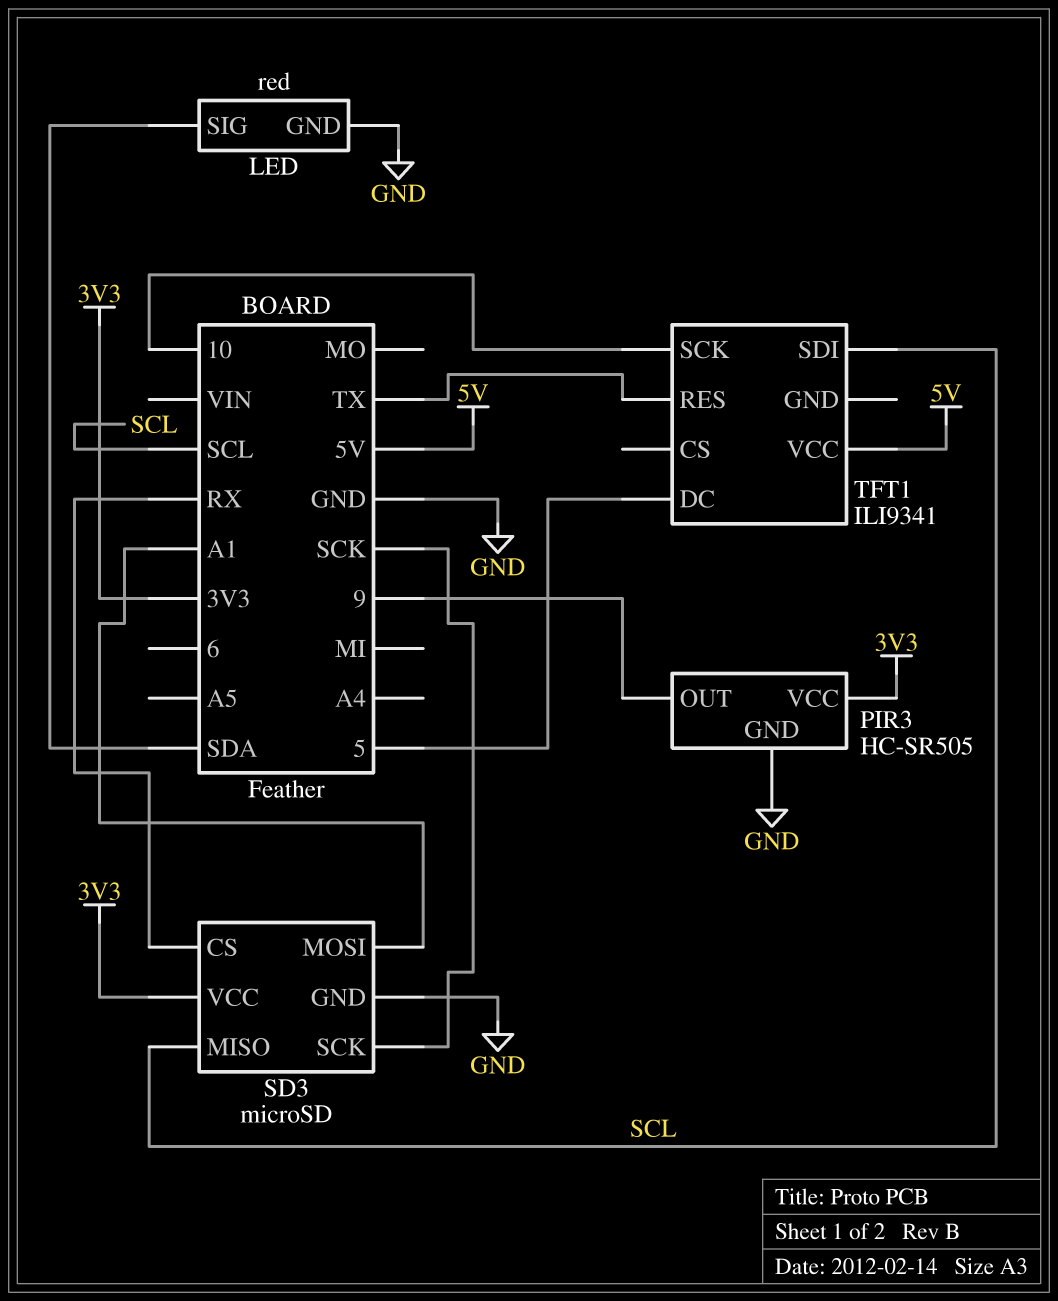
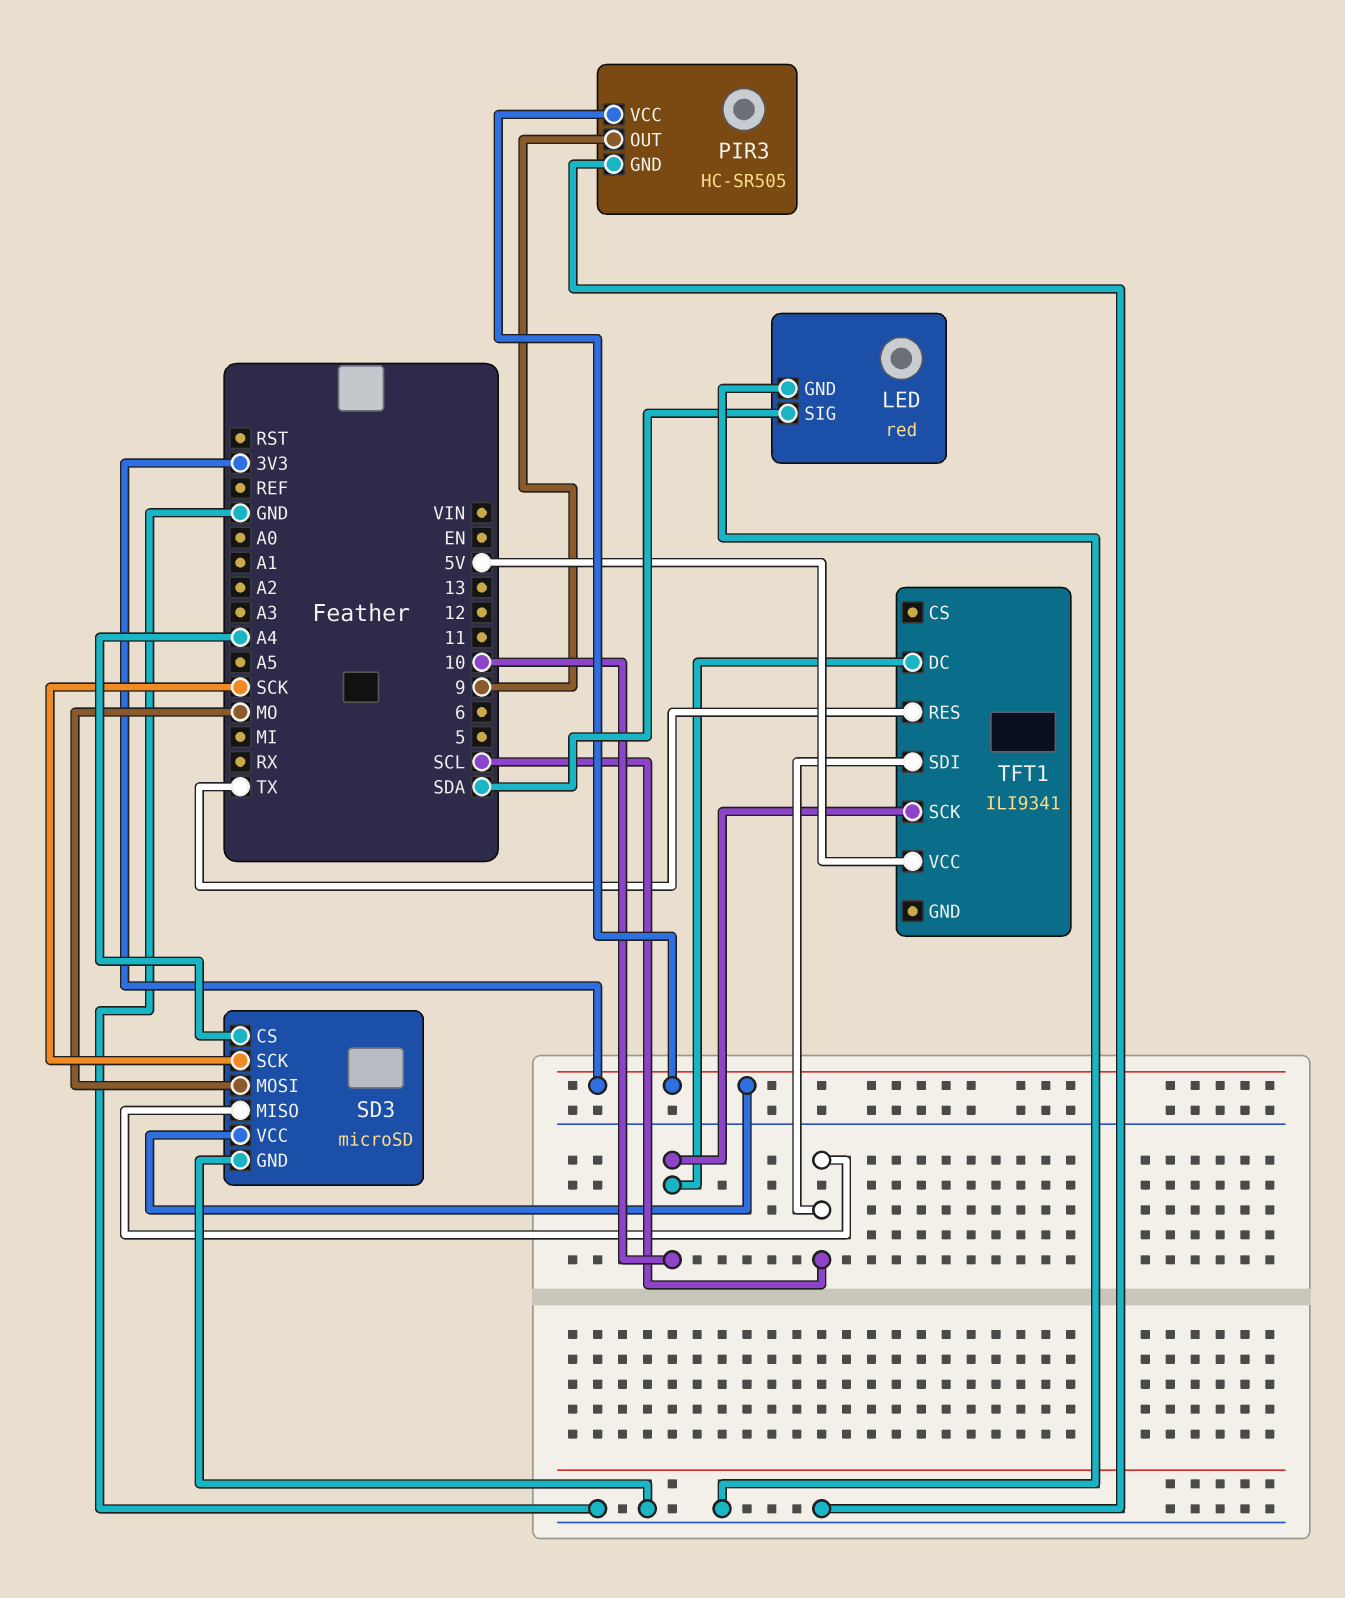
SD3 pin CS: RX -> A4
SD3 pin MOSI: A1 -> MO
TFT1 pin DC: 5 -> 10

